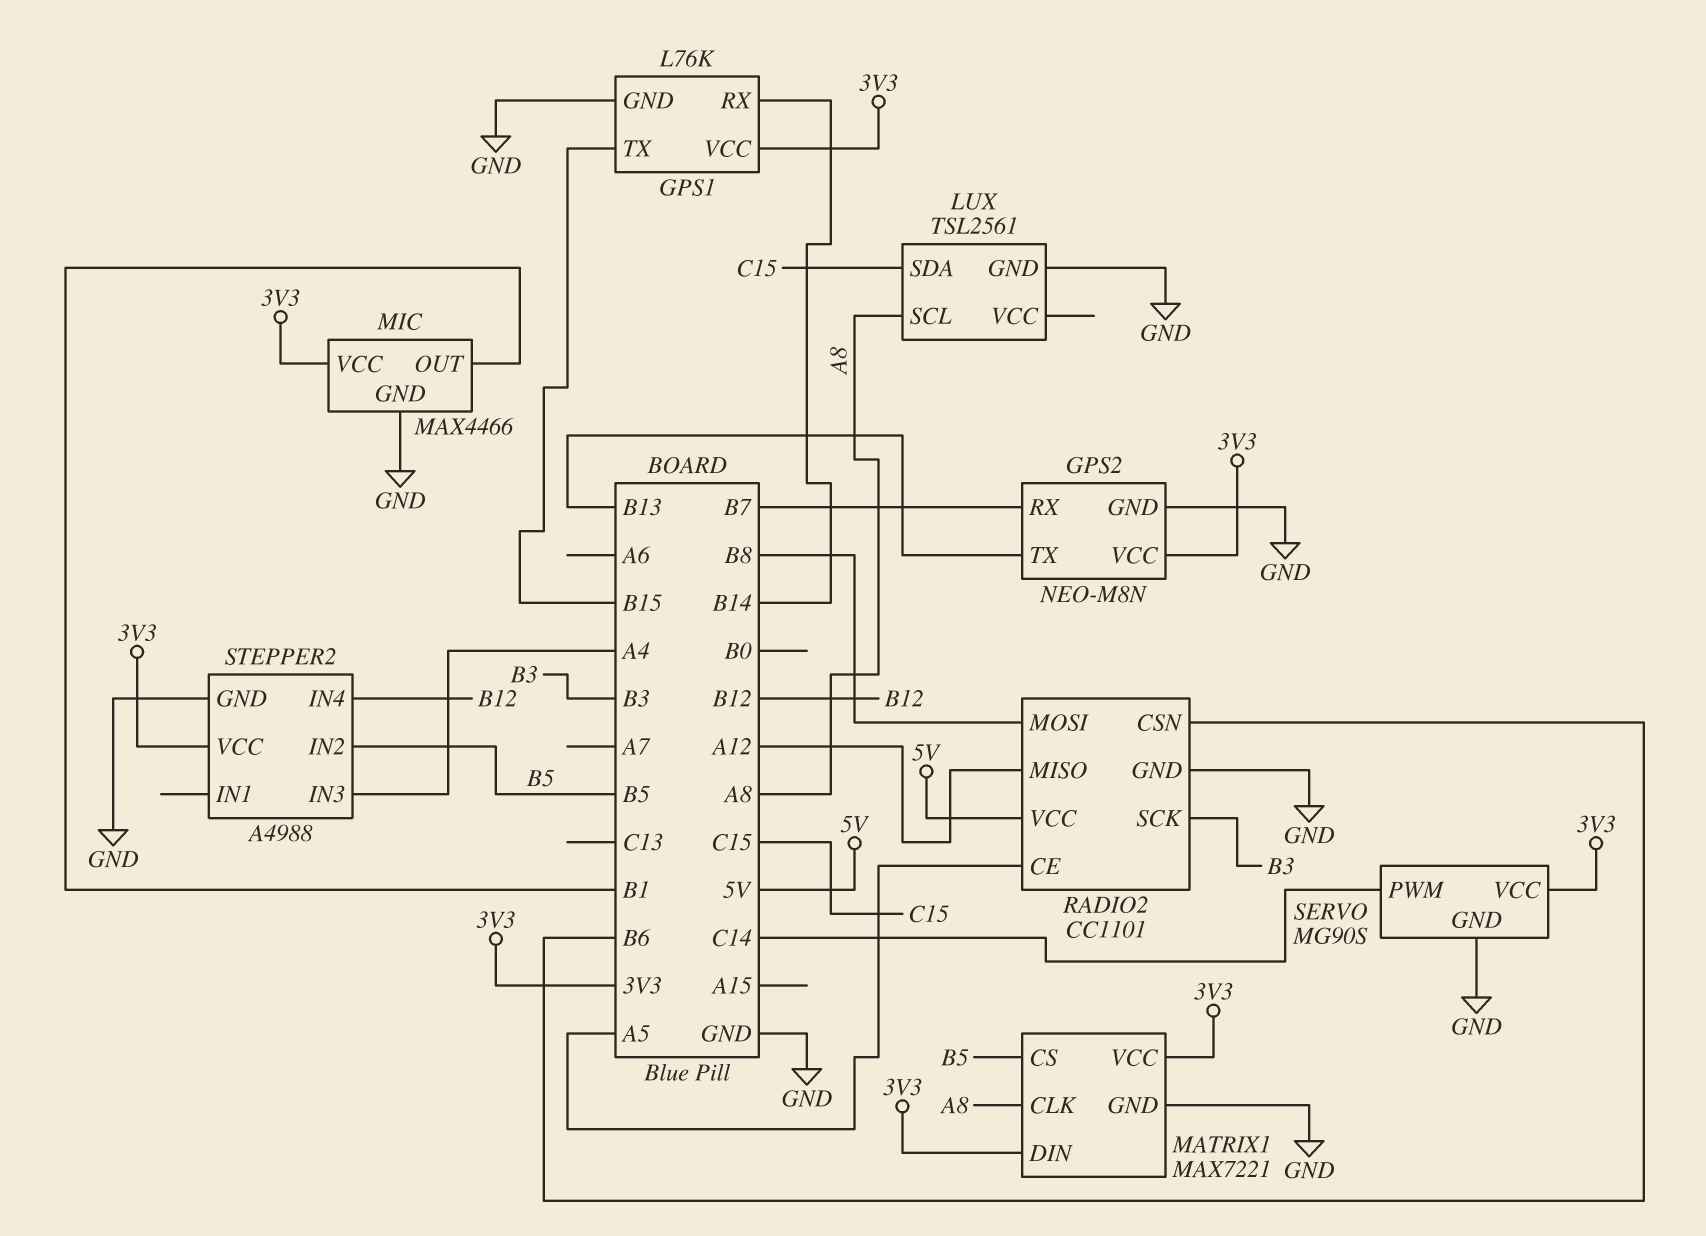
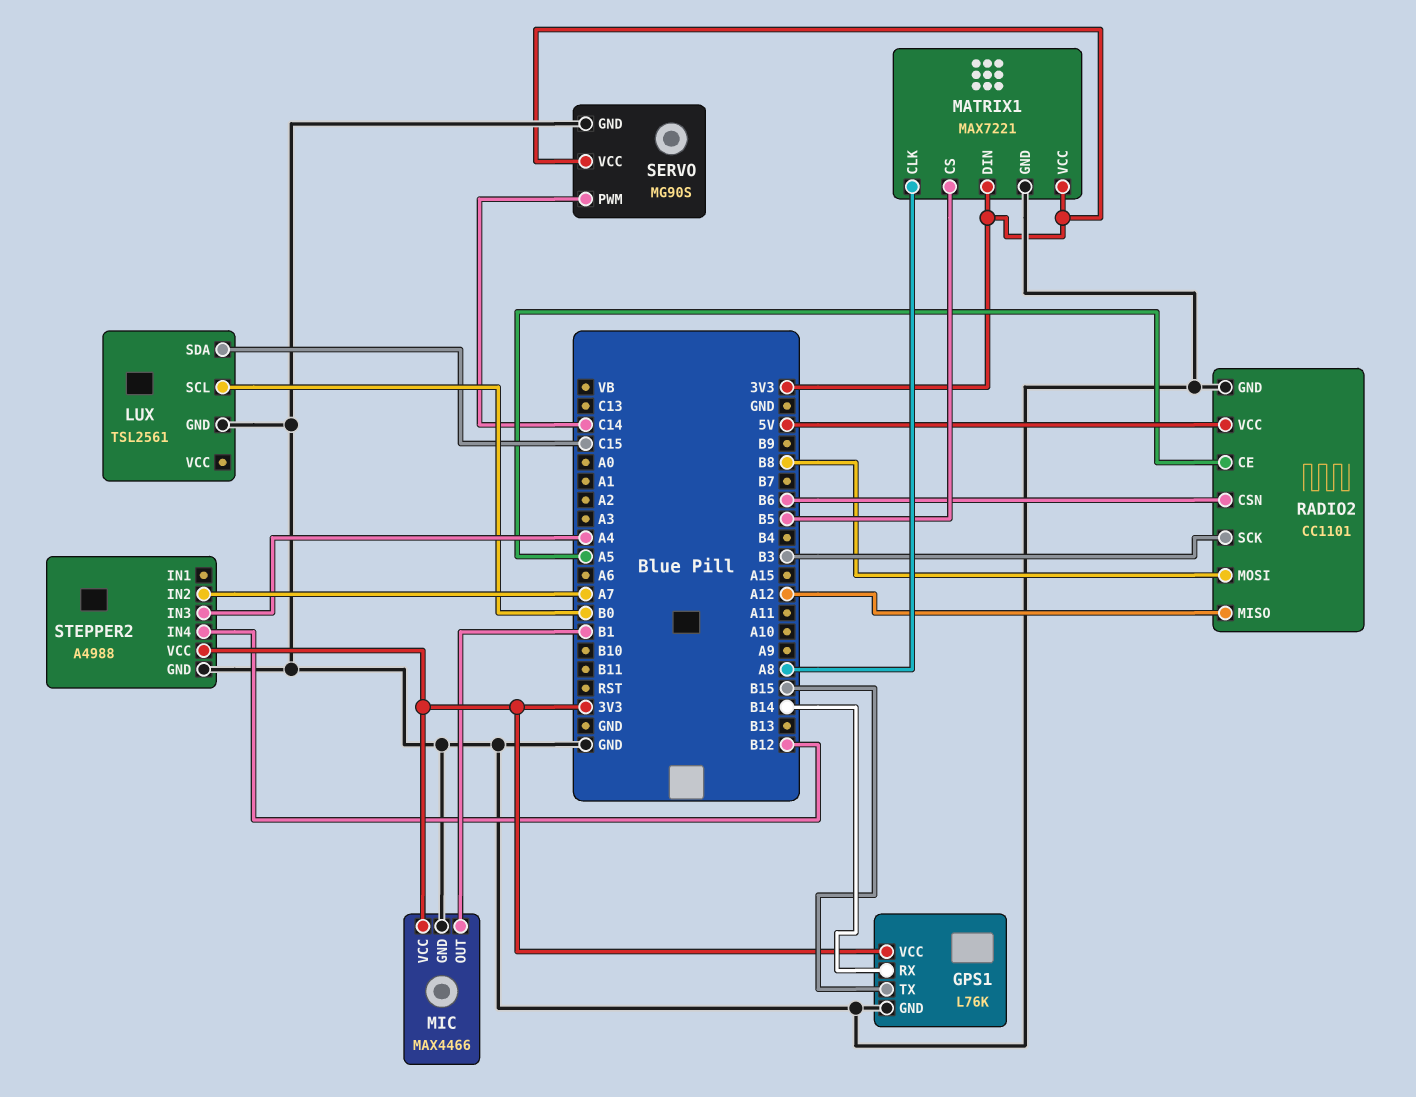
GPS2: NEO-M8N -> none
GPS2 pin GND: GND -> none
GPS2 pin RX: B7 -> none
GPS2 pin TX: B13 -> none
GPS2 pin VCC: 3V3 -> none
LUX pin SCL: A8 -> B0
STEPPER2 pin IN2: B5 -> A7

